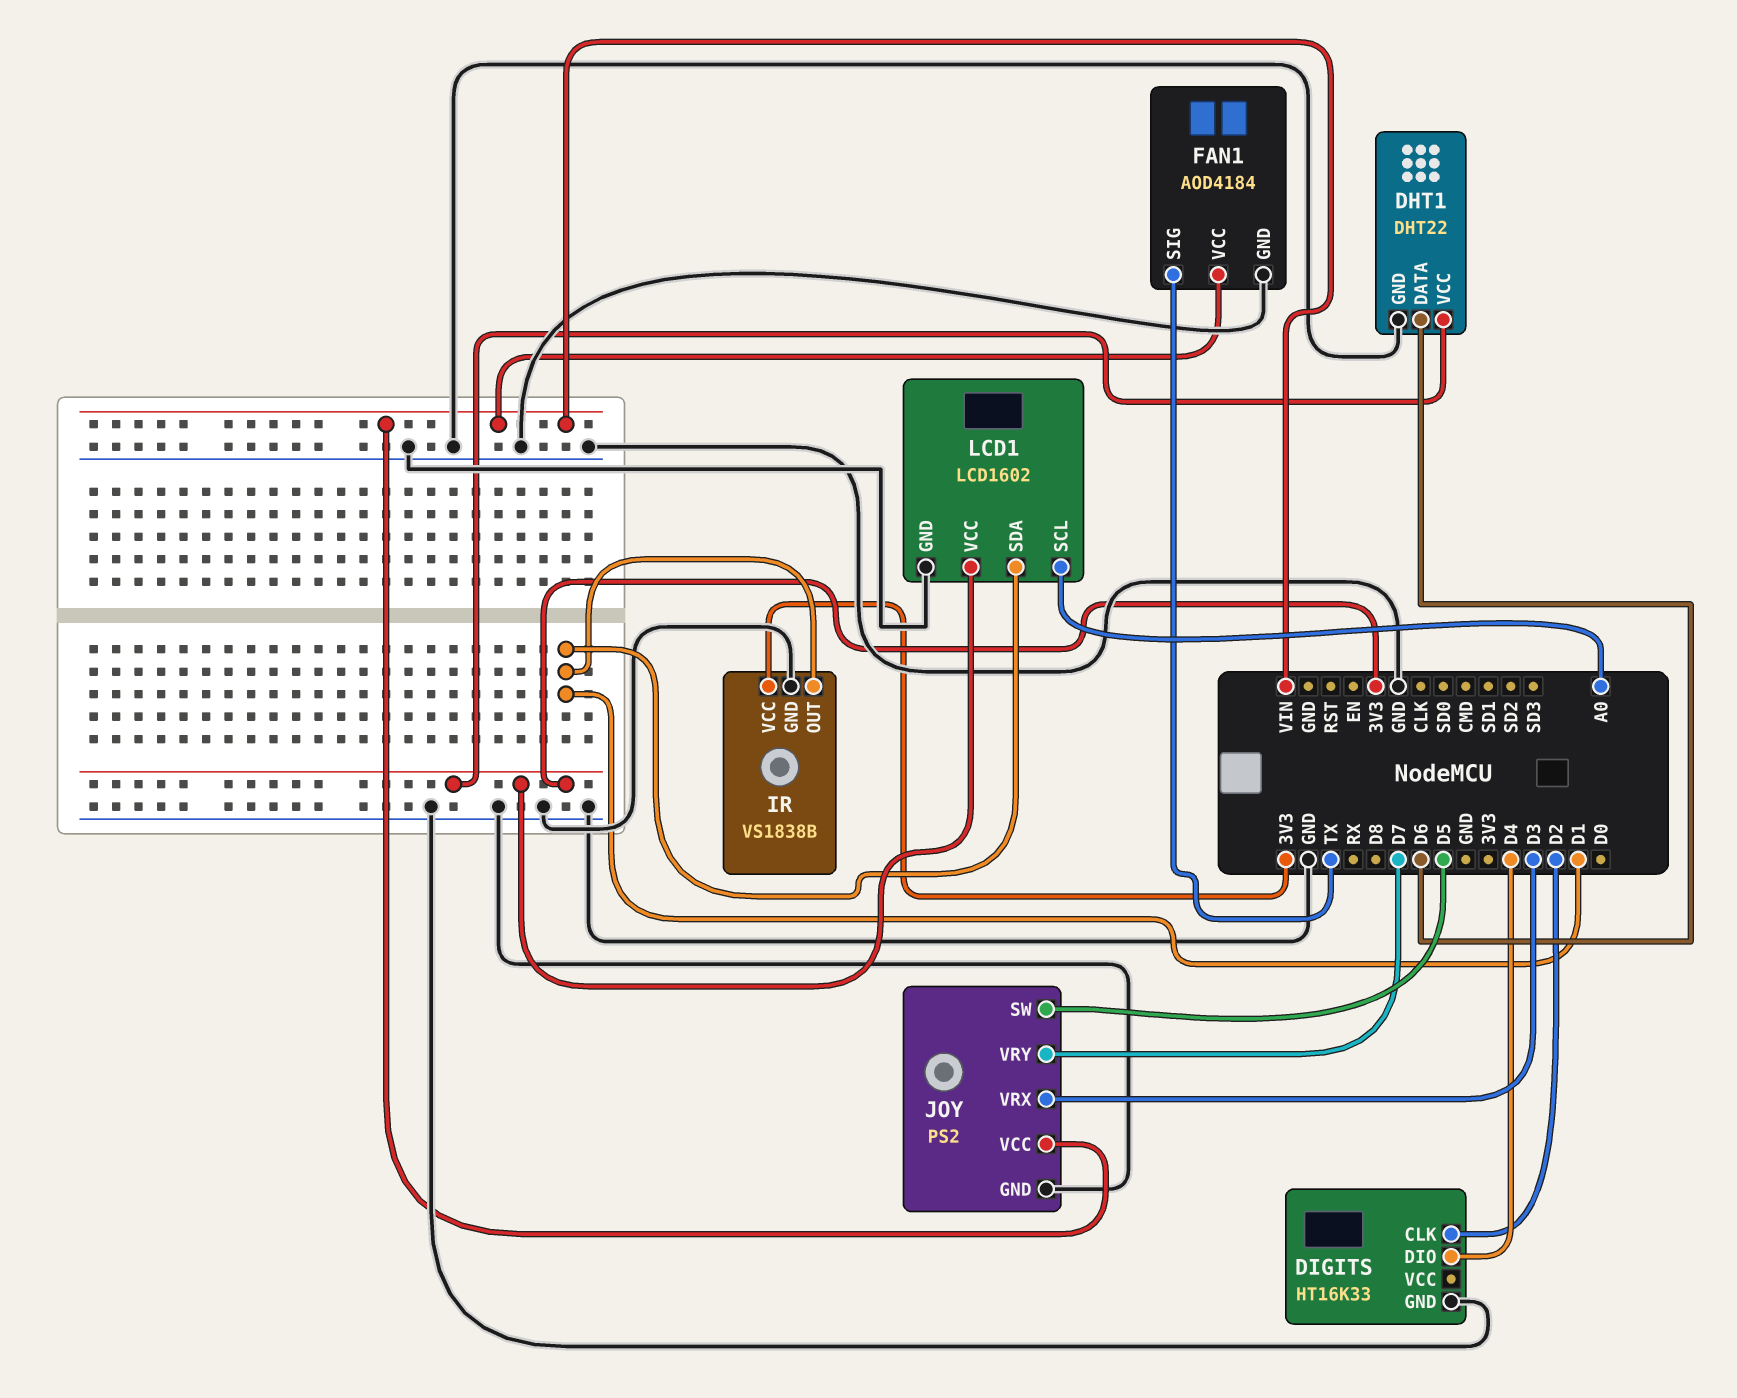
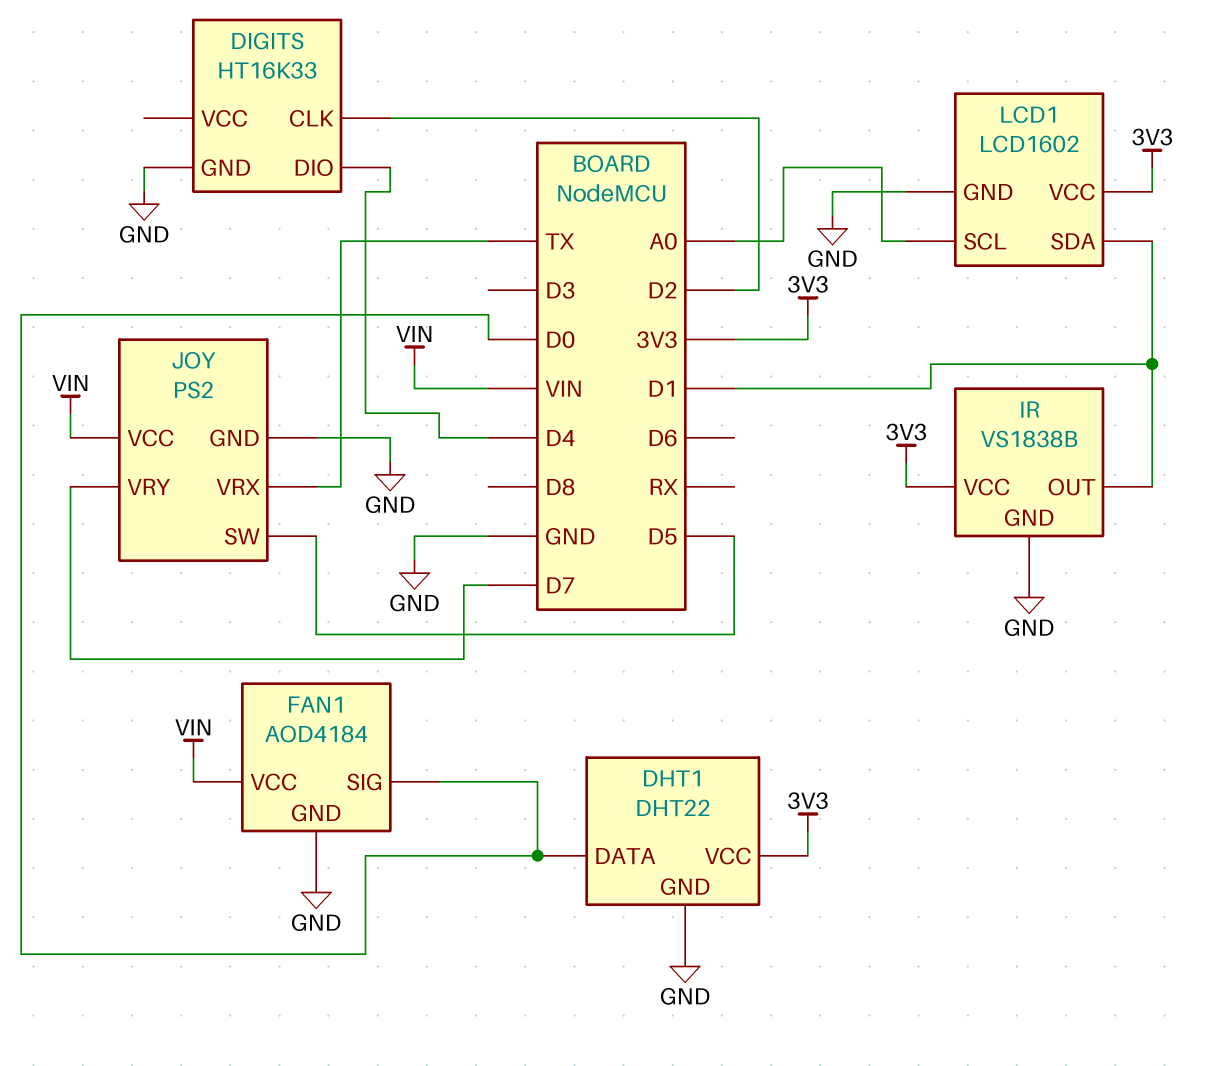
DHT1 pin DATA: D6 -> D0
FAN1 pin SIG: TX -> D0
JOY pin VRX: D3 -> TX

